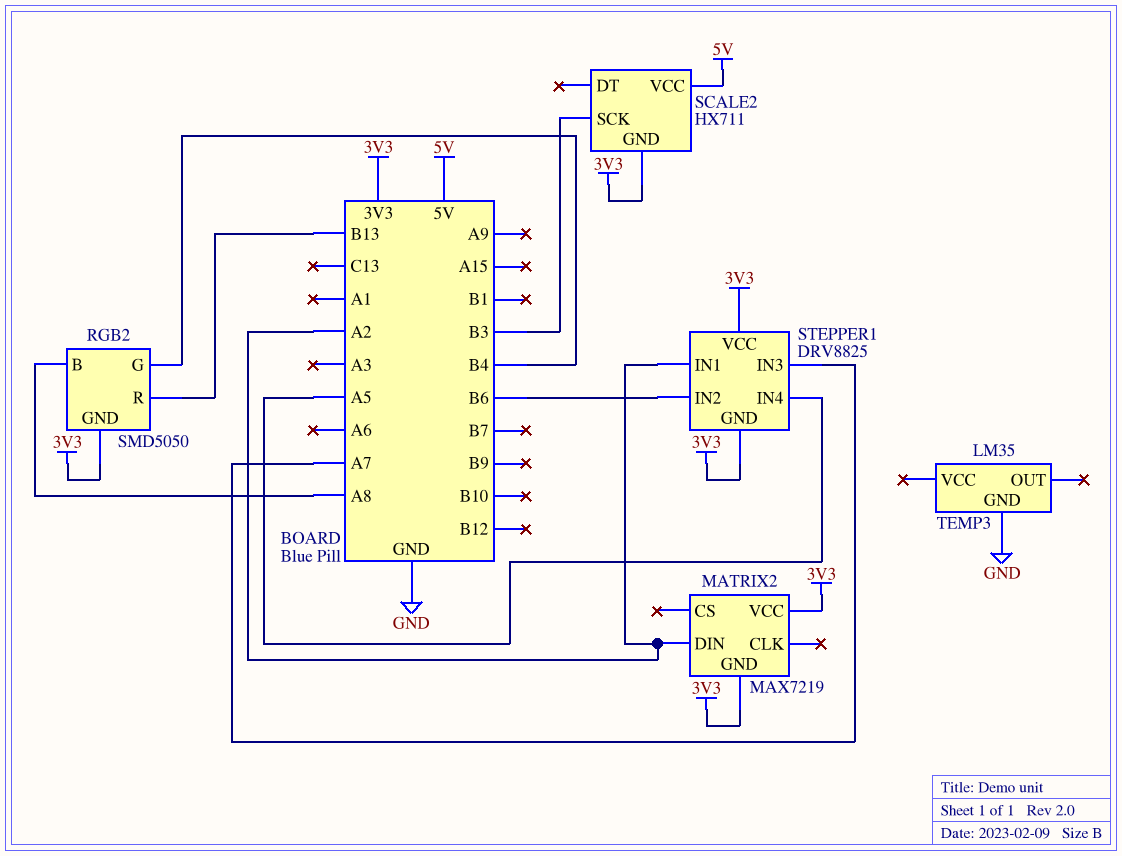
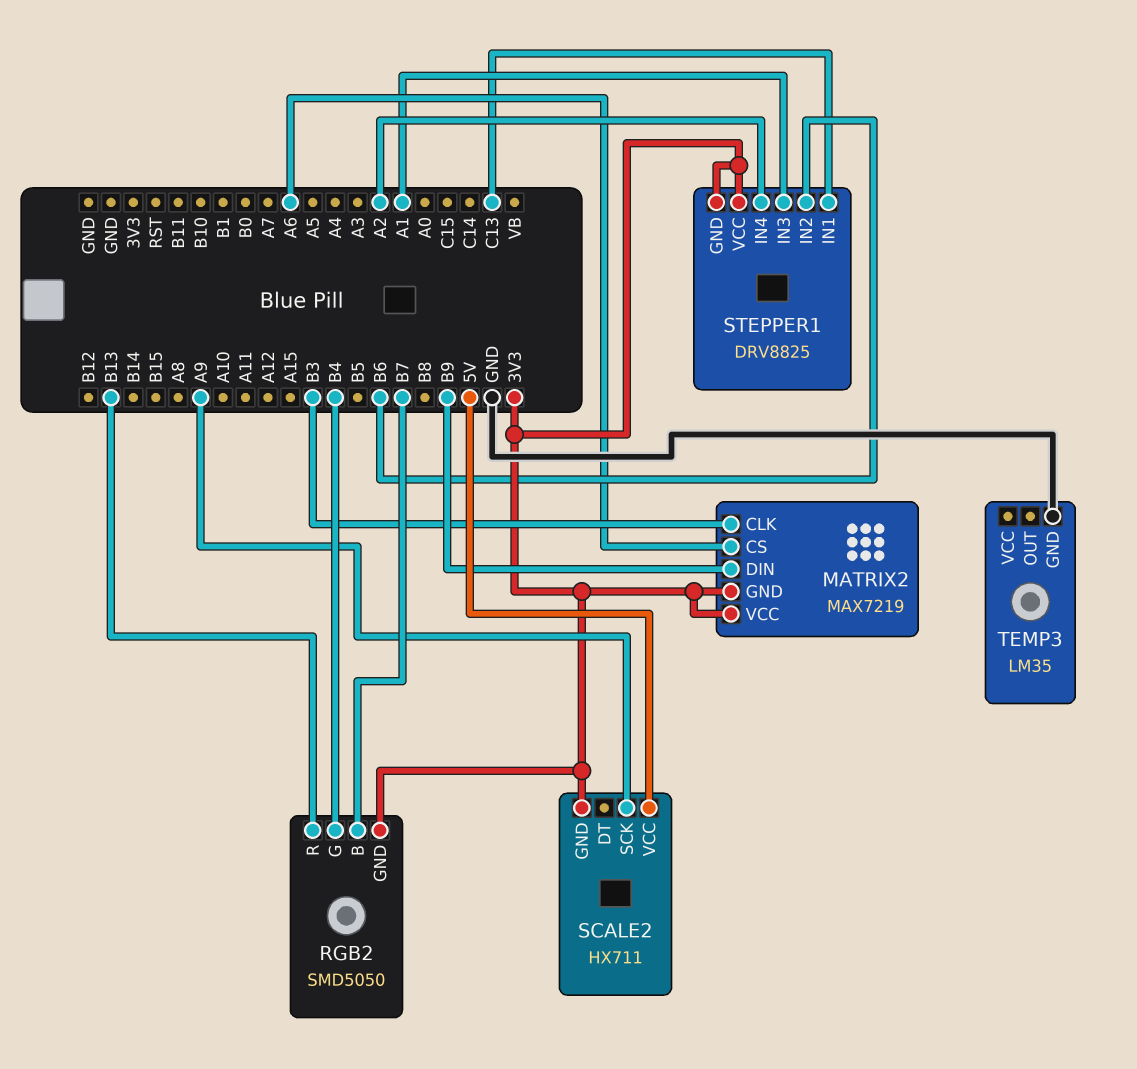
MATRIX2 pin CLK: none -> B3
MATRIX2 pin CS: none -> A6
MATRIX2 pin DIN: A2 -> B9
RGB2 pin B: A8 -> B7
SCALE2 pin SCK: B3 -> A9
STEPPER1 pin IN1: A2 -> C13
STEPPER1 pin IN3: A7 -> A1
STEPPER1 pin IN4: A5 -> A2

